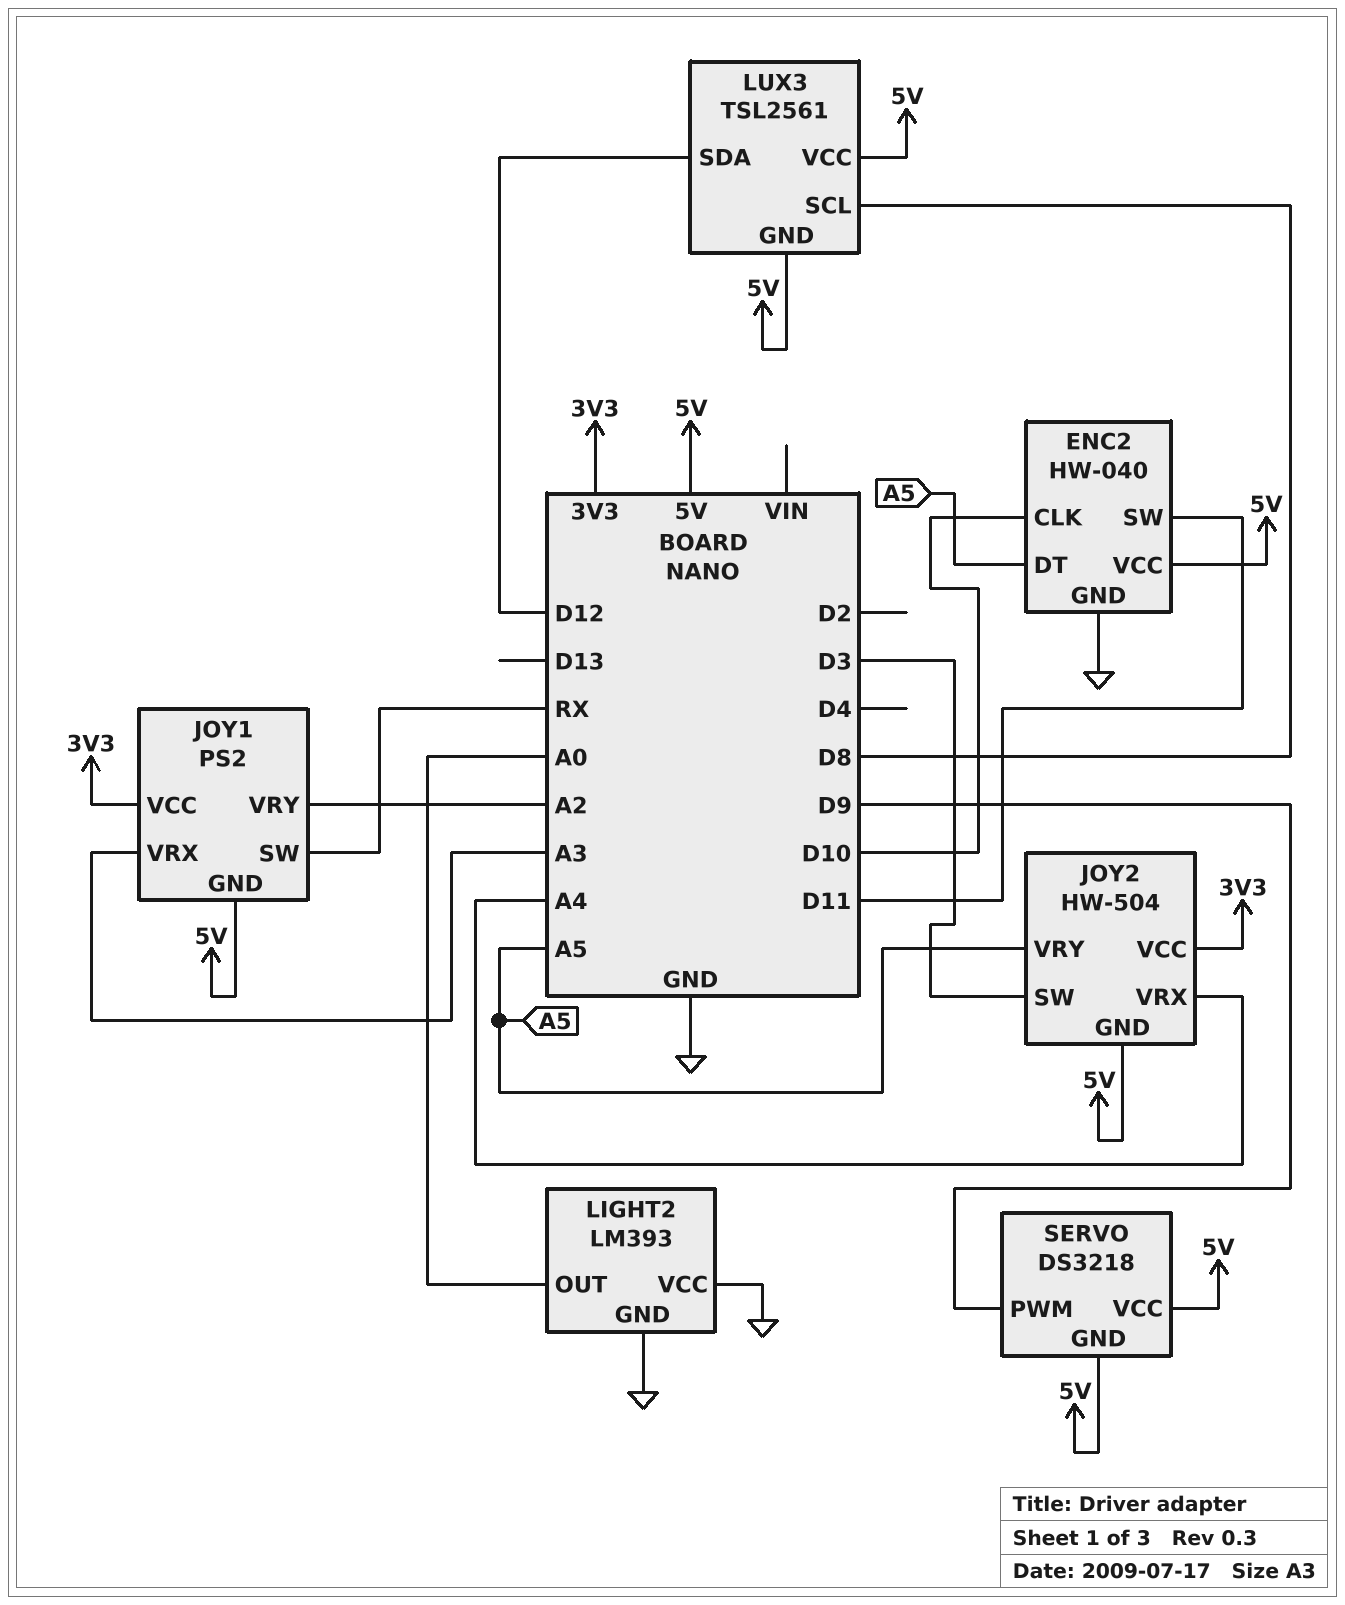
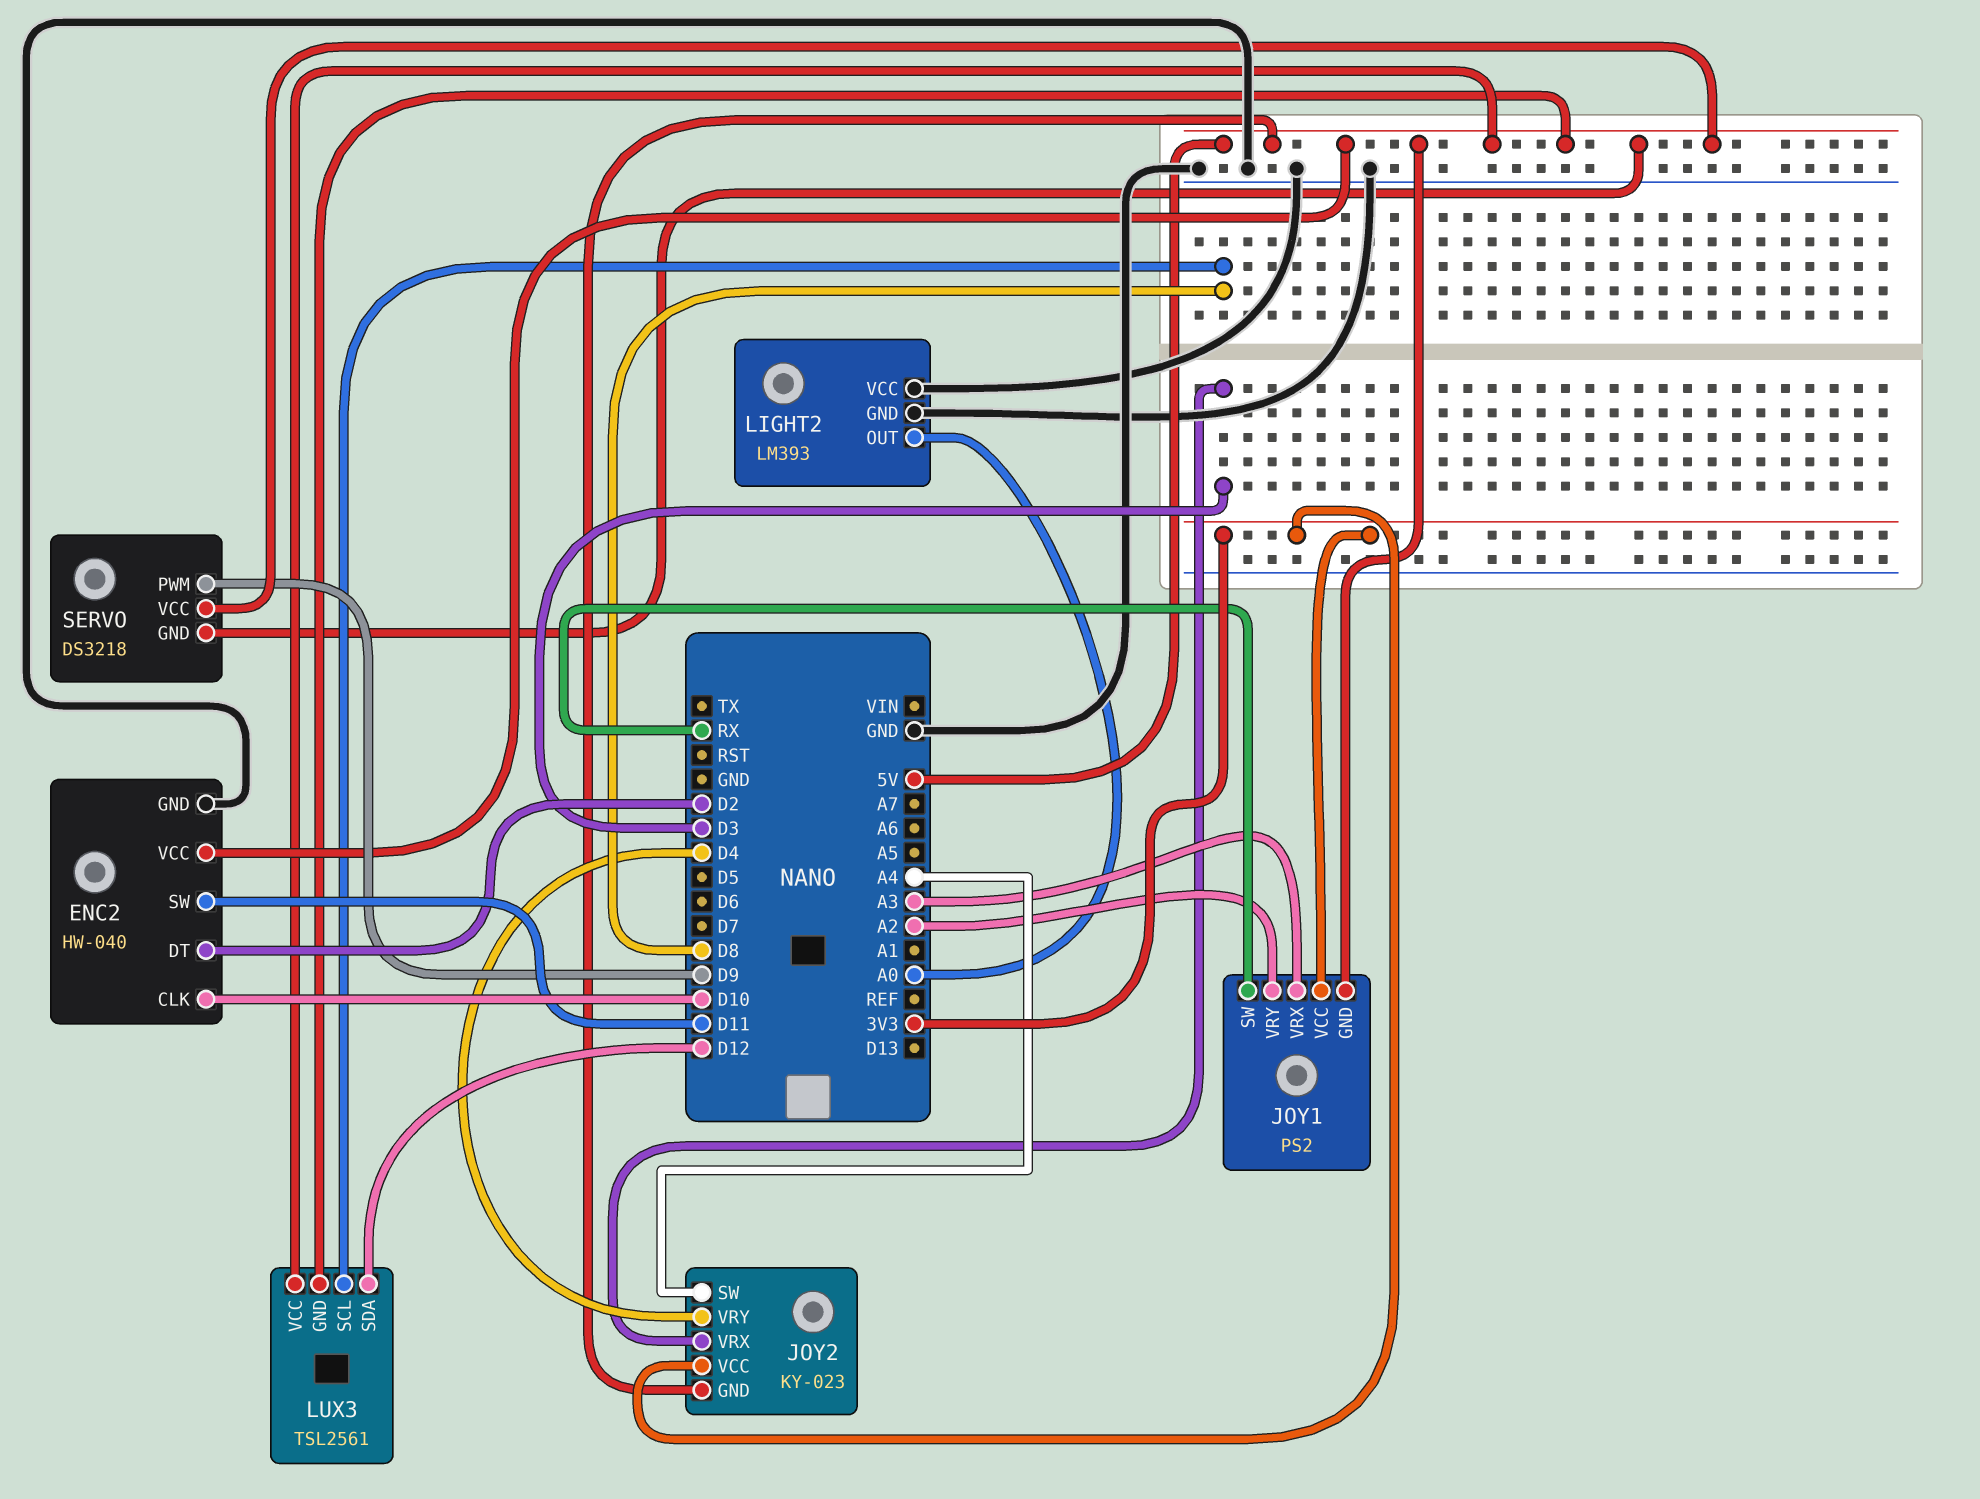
ENC2 pin DT: A5 -> D2
JOY2: HW-504 -> KY-023
JOY2 pin SW: D3 -> A4
JOY2 pin VRX: A4 -> D3
JOY2 pin VRY: A5 -> D4

